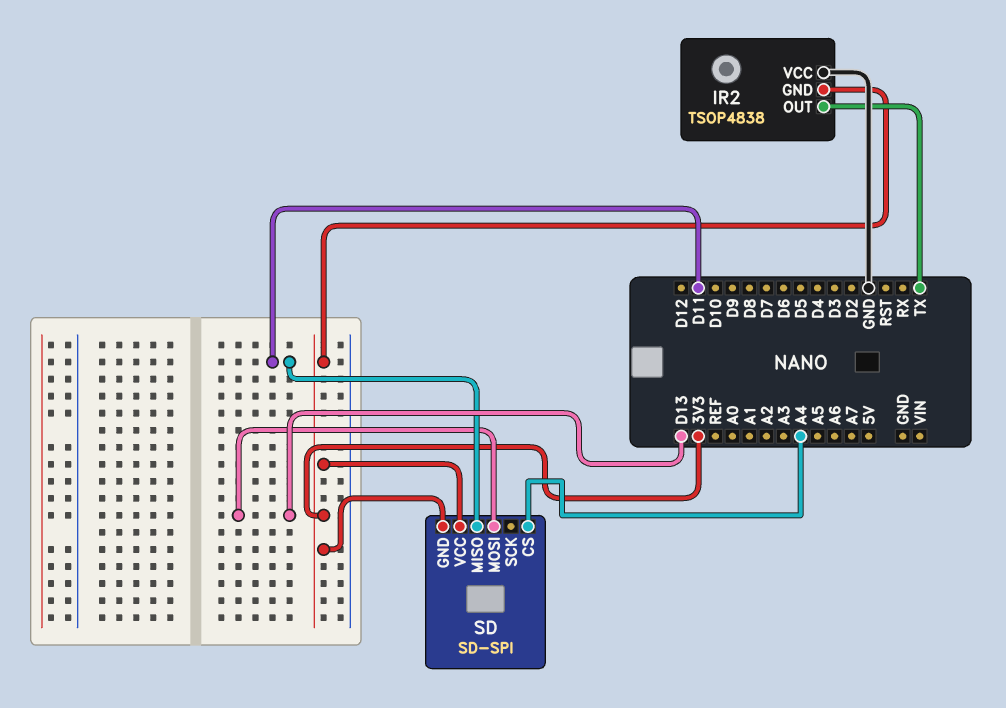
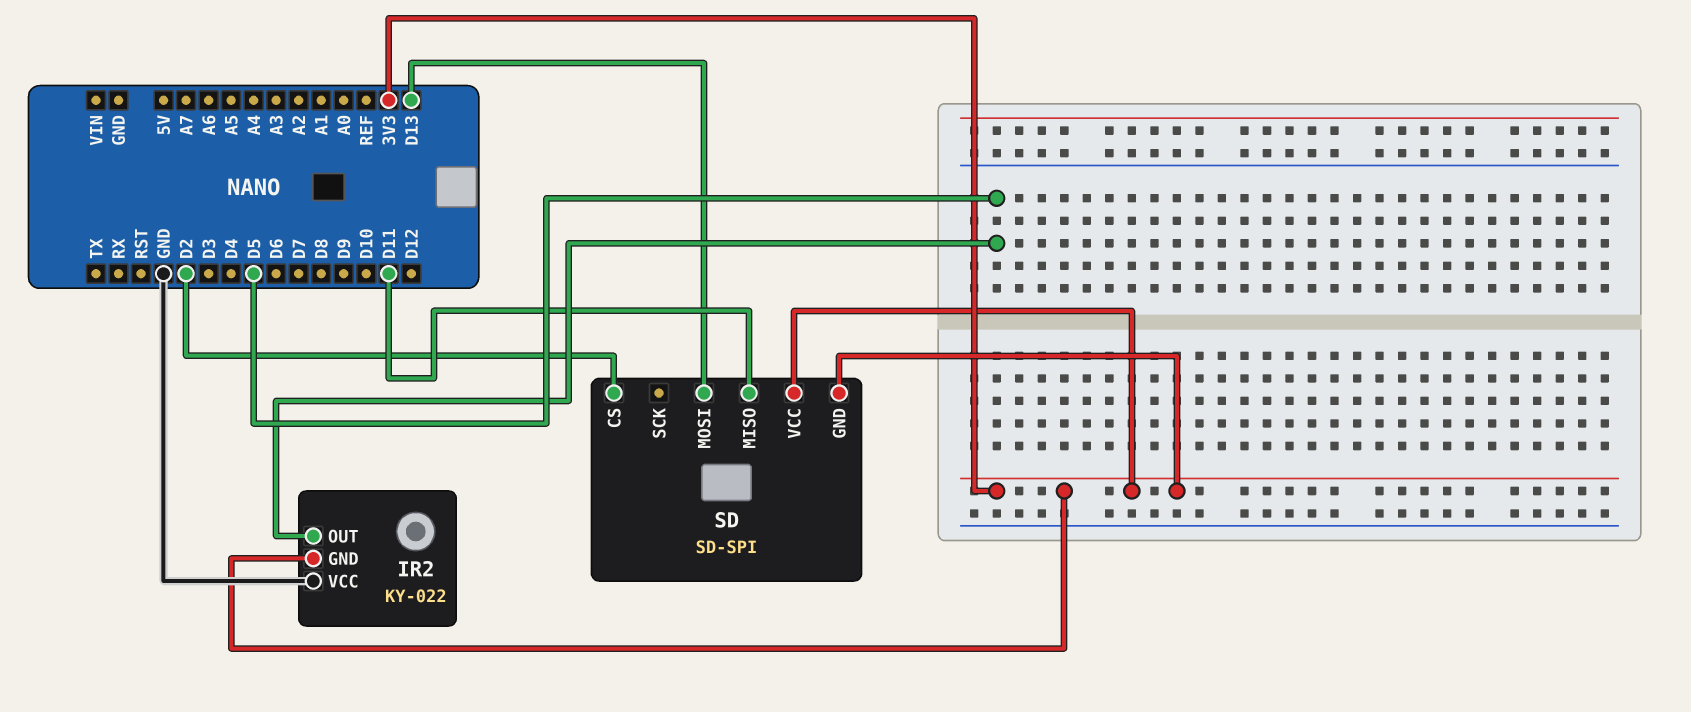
IR2: TSOP4838 -> KY-022
IR2 pin OUT: TX -> D5
SD pin CS: A4 -> D2

